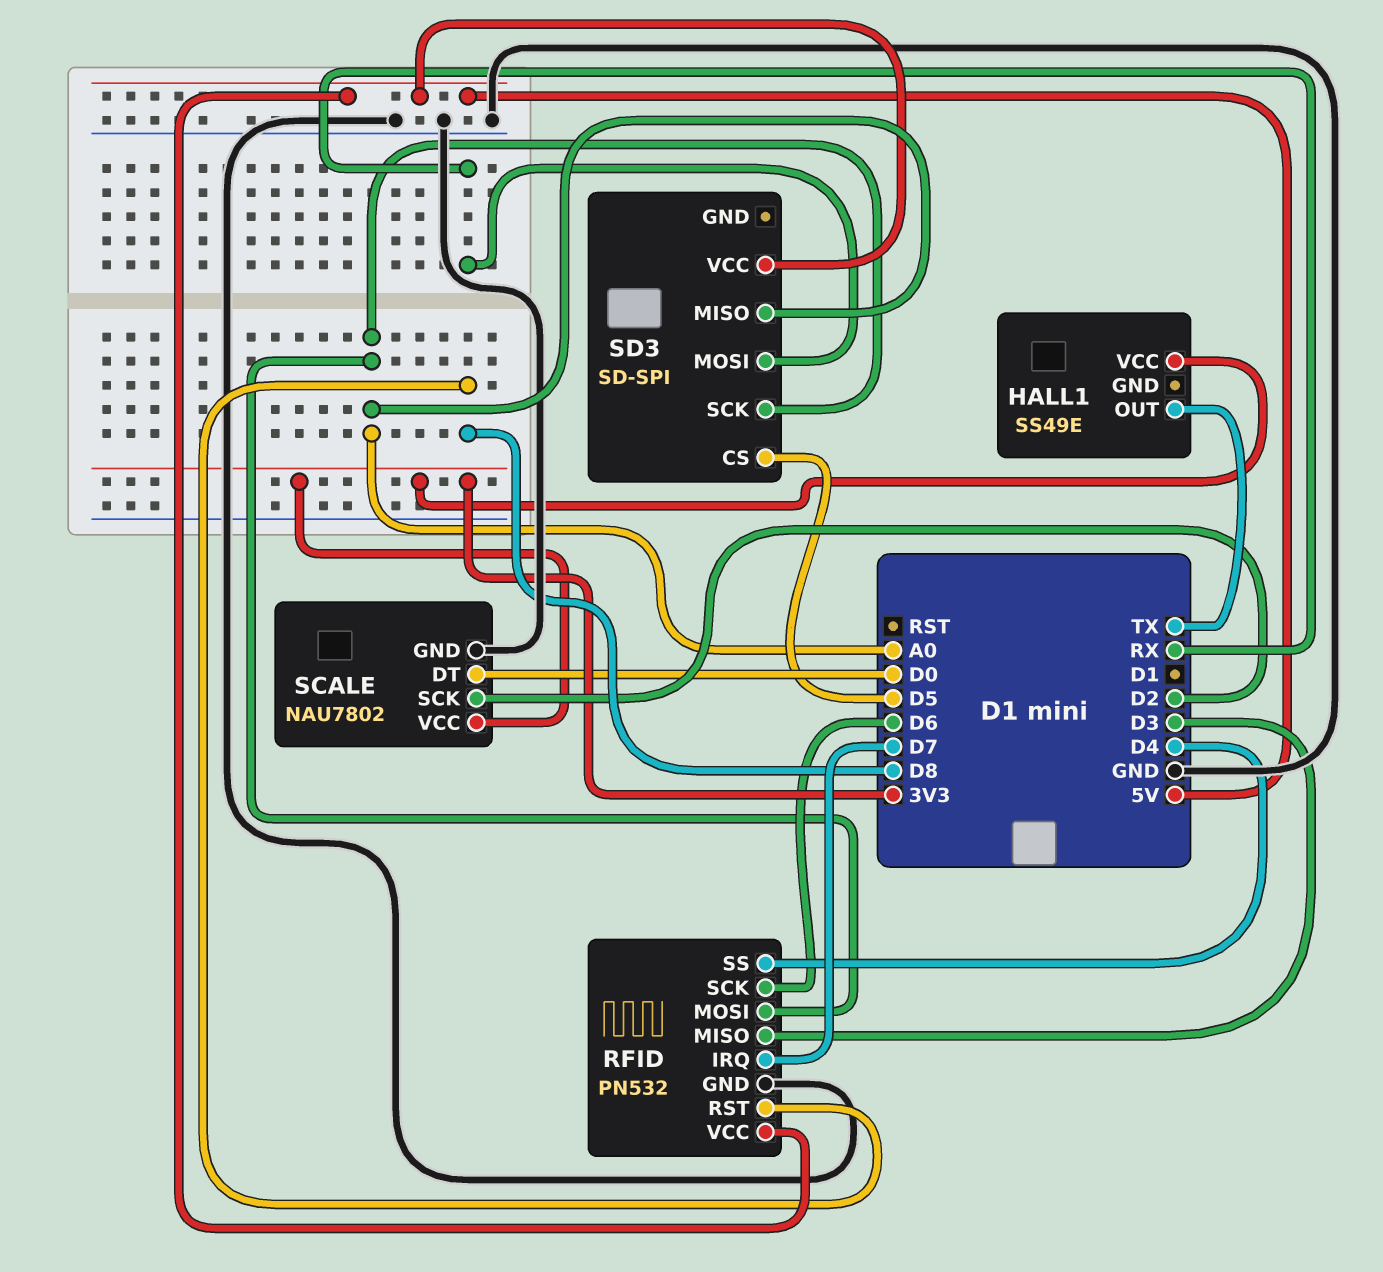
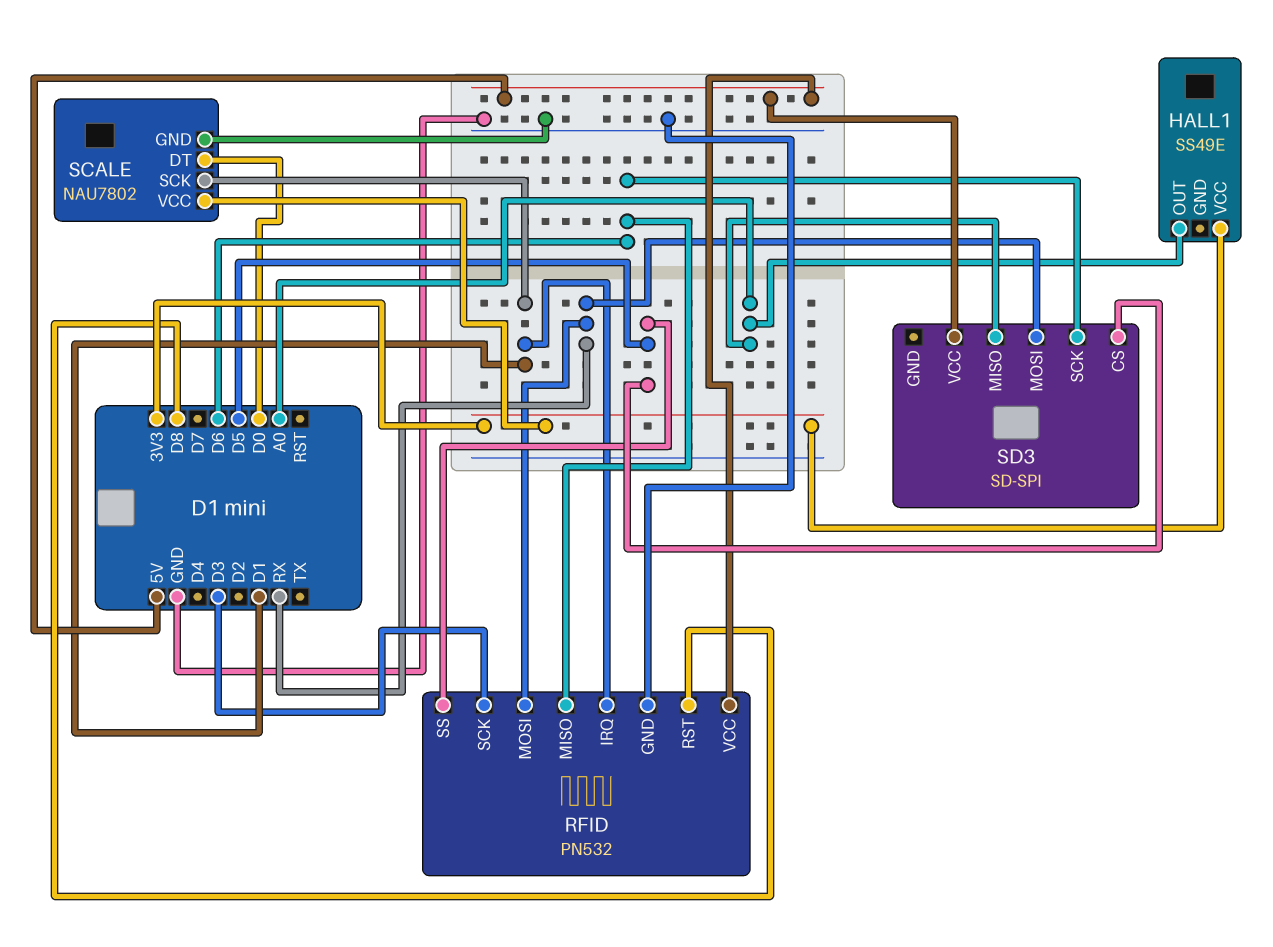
HALL1 pin OUT: TX -> A0
RFID pin IRQ: D7 -> D1
RFID pin MISO: D3 -> D6
RFID pin MOSI: A0 -> RX
RFID pin SCK: D6 -> D3
RFID pin SS: D4 -> D5
SCALE pin SCK: D2 -> D1
SD3 pin SCK: A0 -> D6

